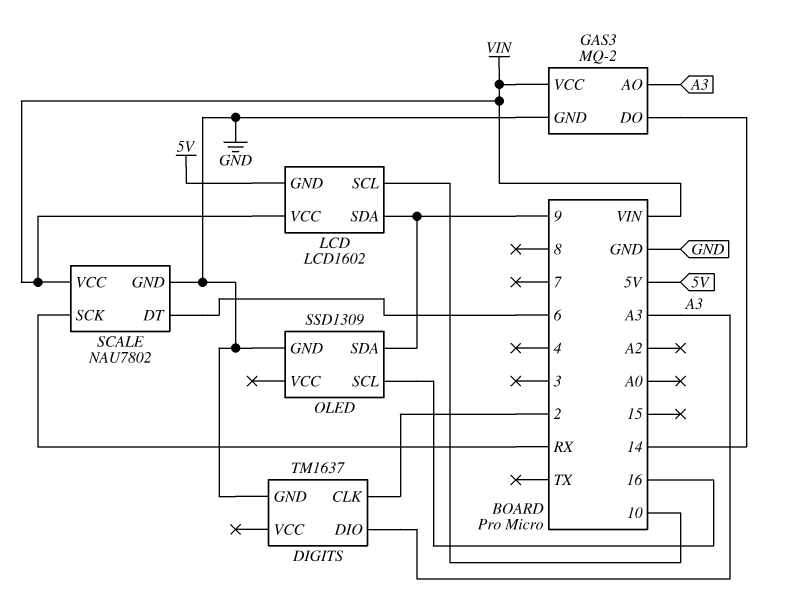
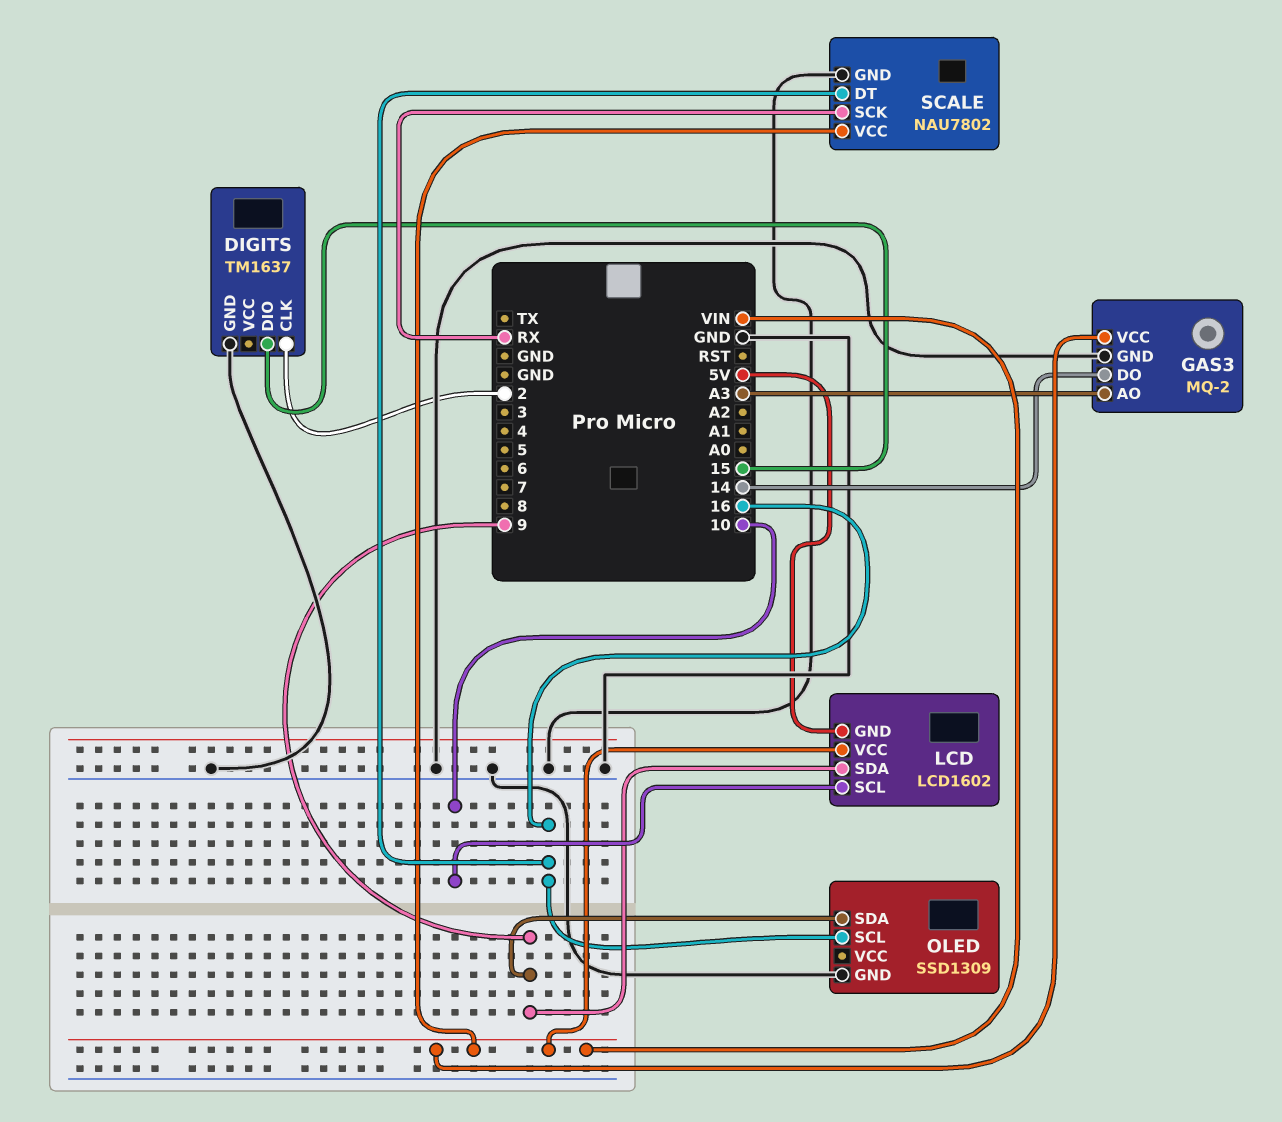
DIGITS pin DIO: A3 -> 15
SCALE pin DT: 6 -> 16

